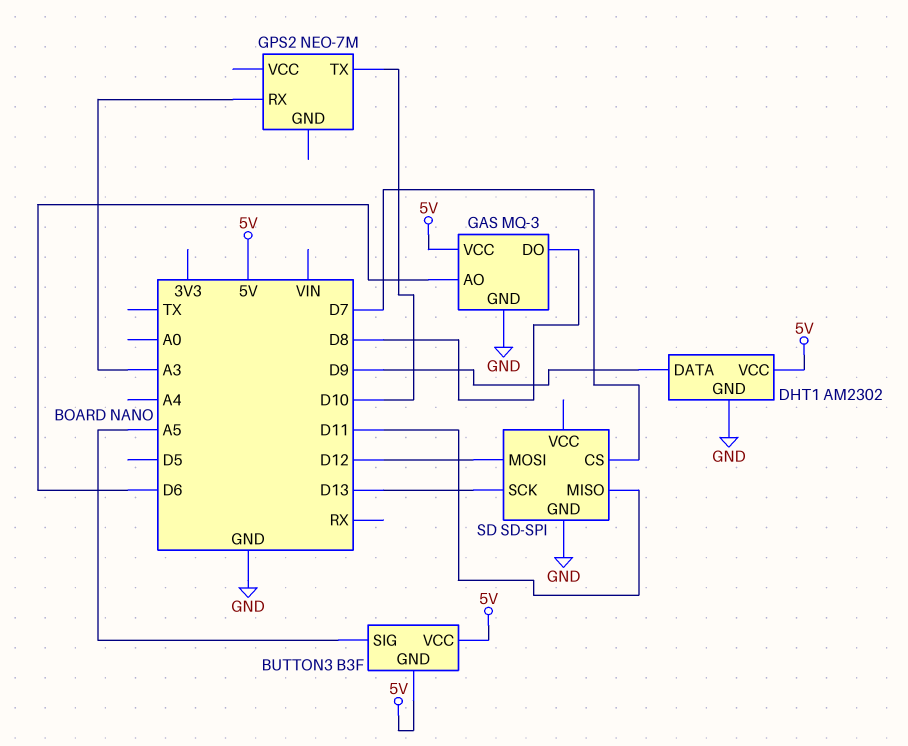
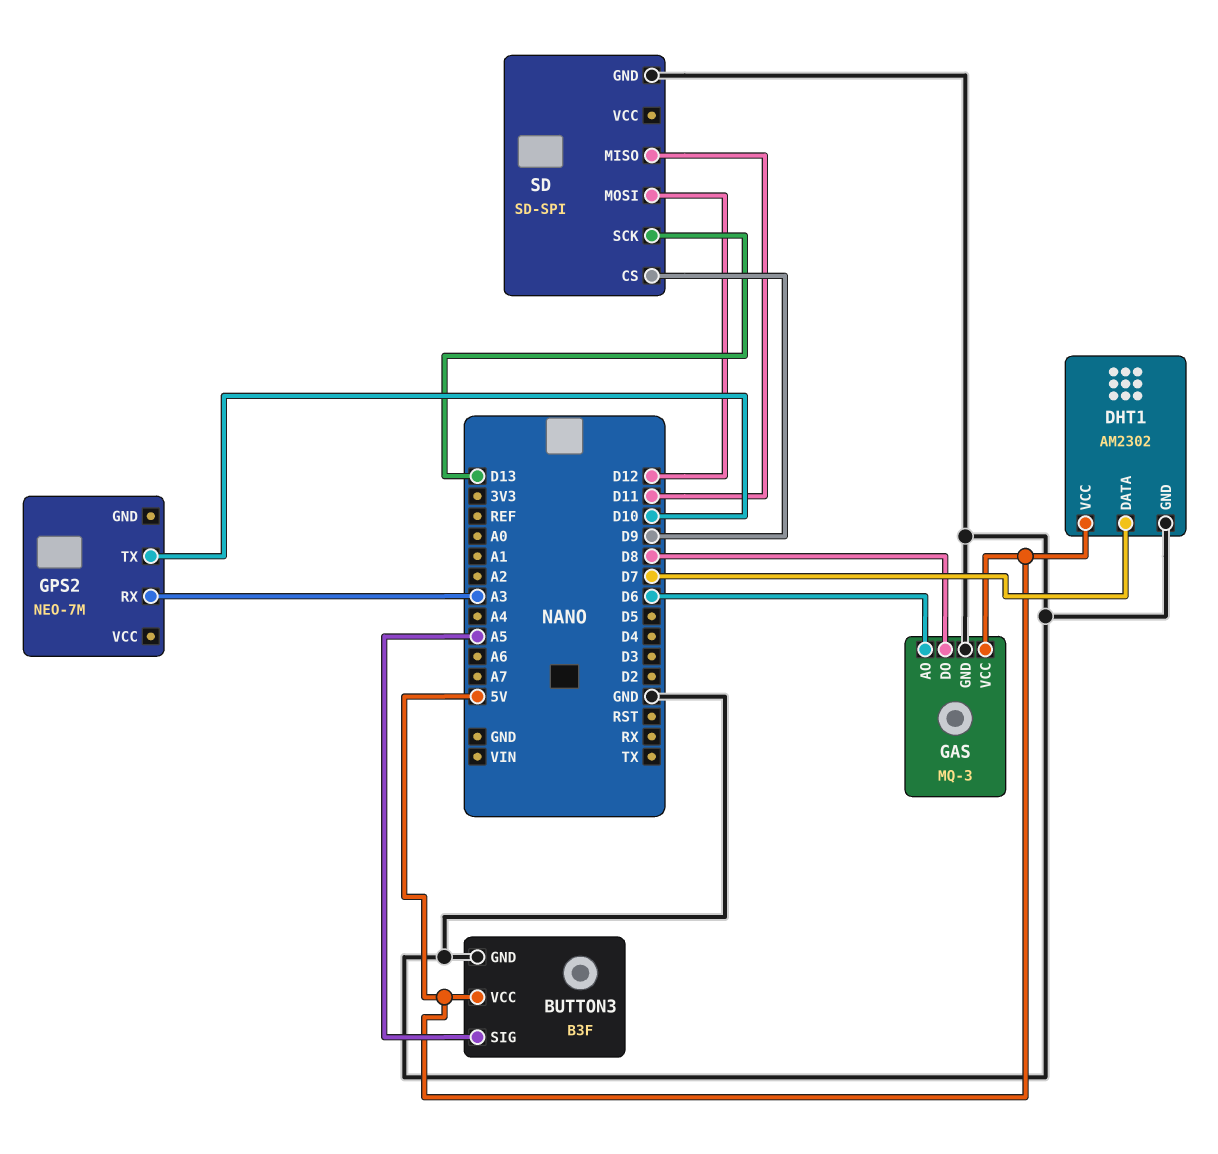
BUTTON3 pin GND: 5V -> GND
DHT1 pin DATA: D9 -> D7
SD pin CS: D7 -> D9

